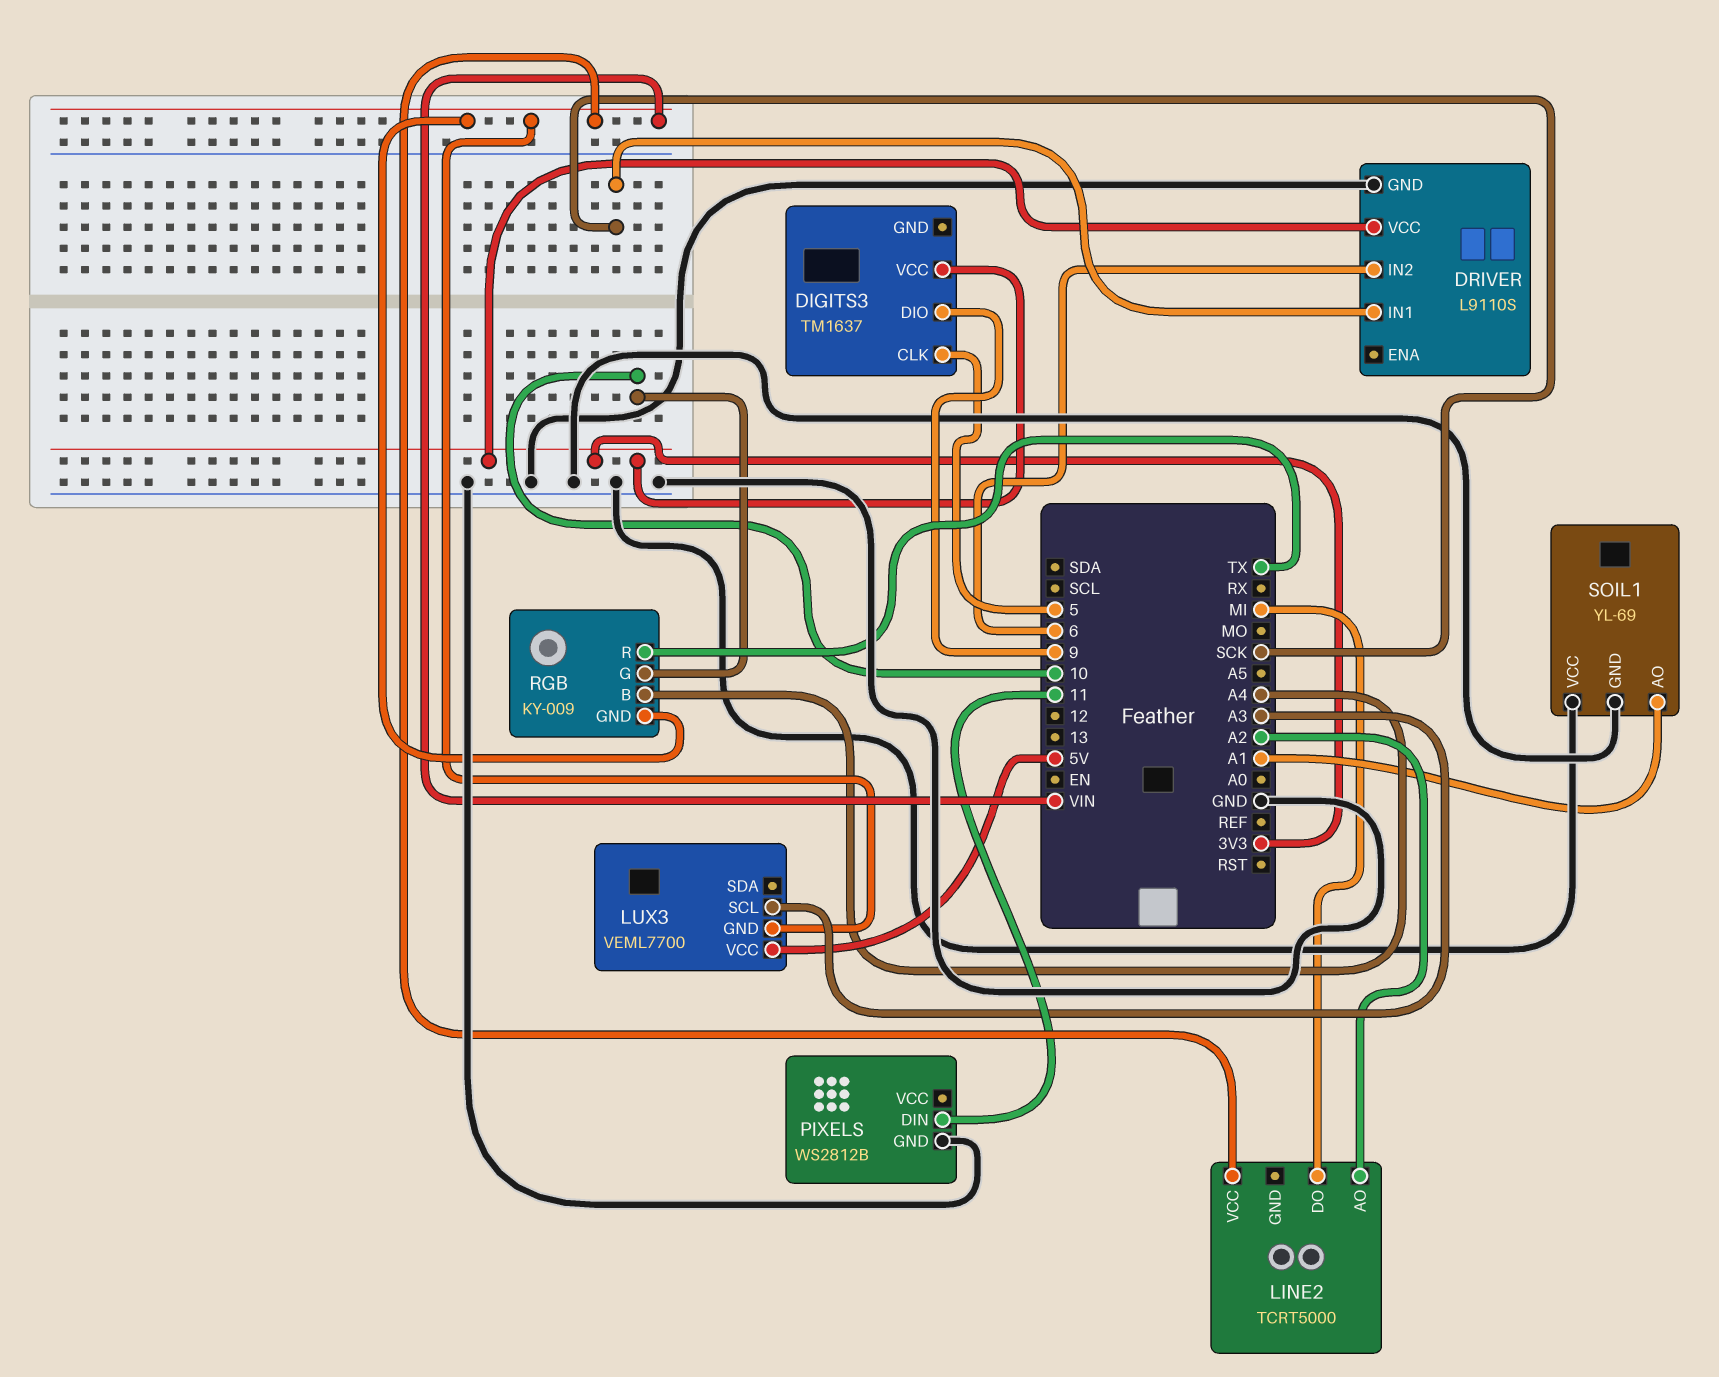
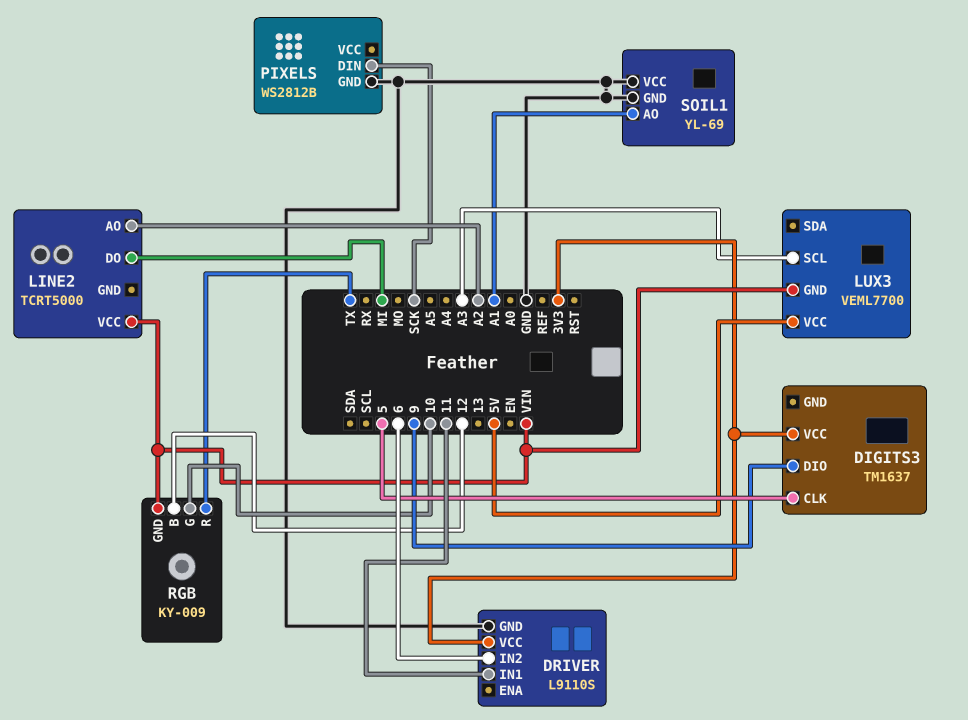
DRIVER pin IN1: SCK -> 11
PIXELS pin DIN: 11 -> SCK
RGB pin B: A4 -> 12

